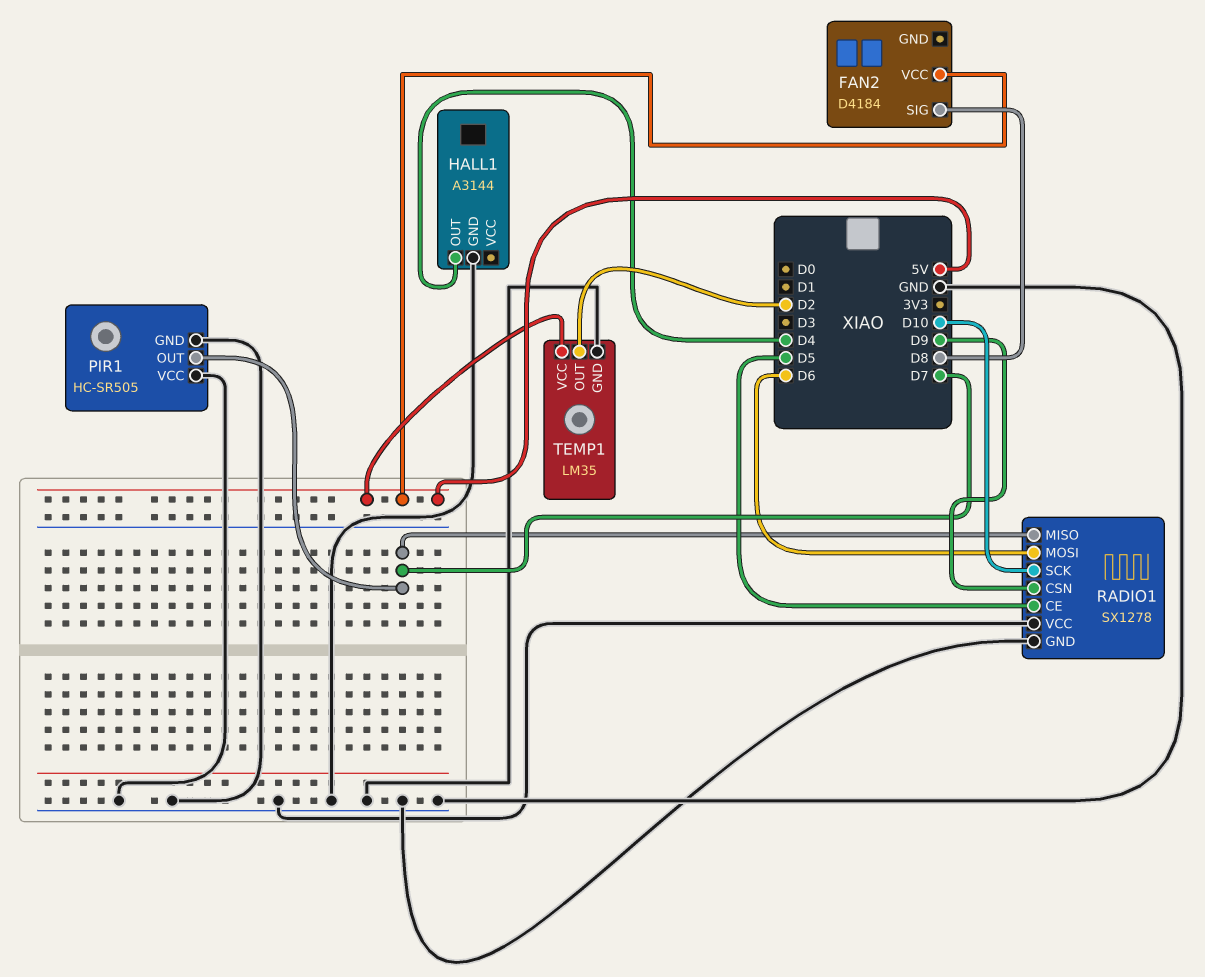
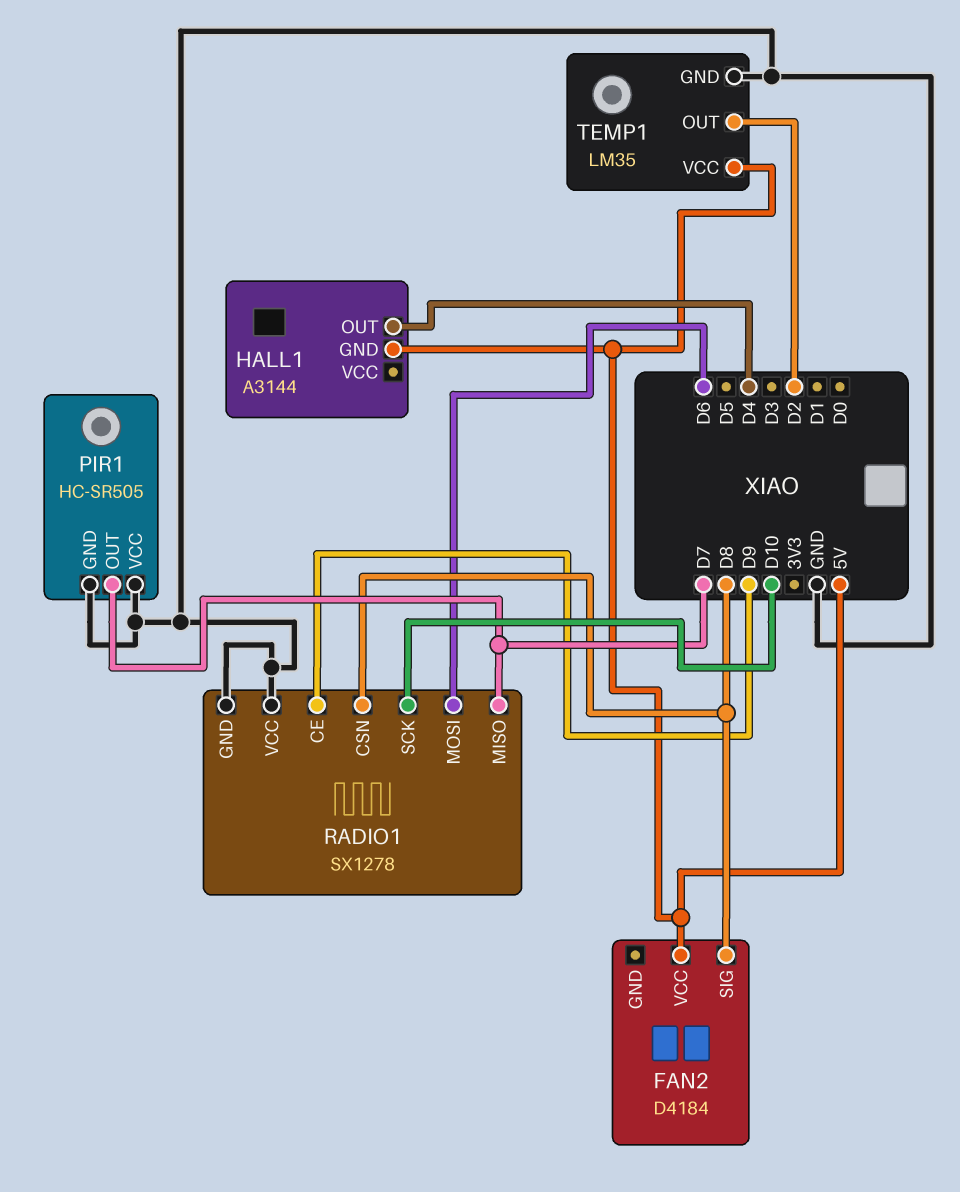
HALL1 pin GND: GND -> 5V
RADIO1 pin CE: D5 -> D9
RADIO1 pin CSN: D9 -> D8

